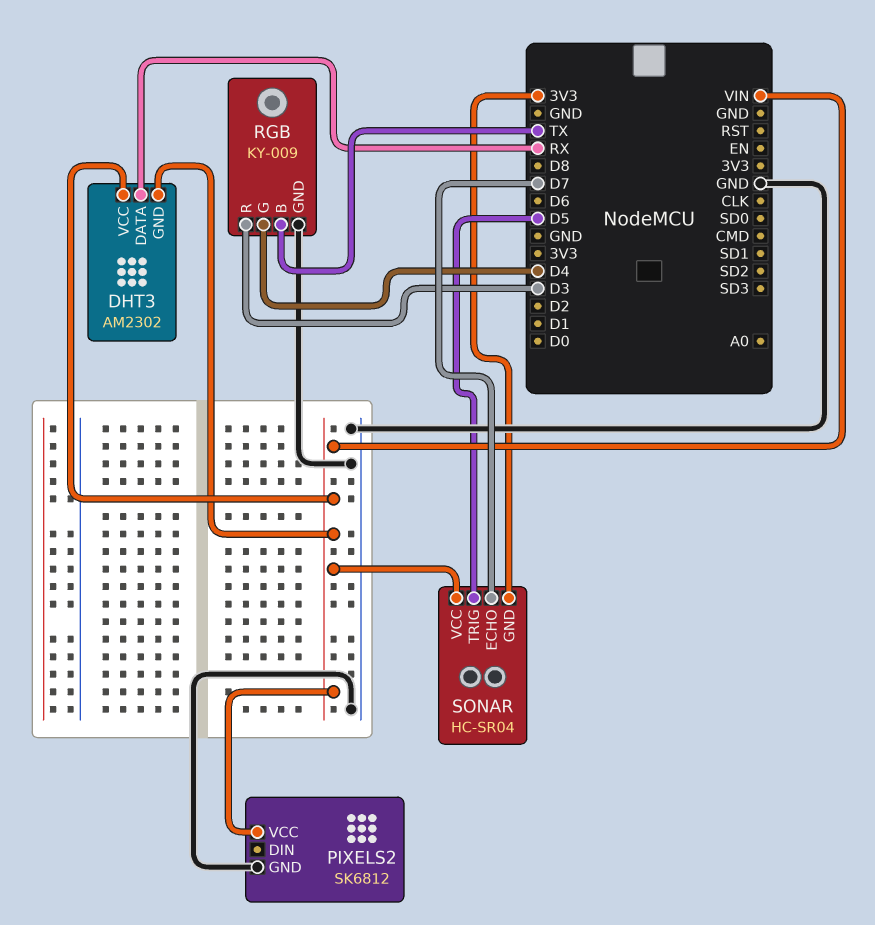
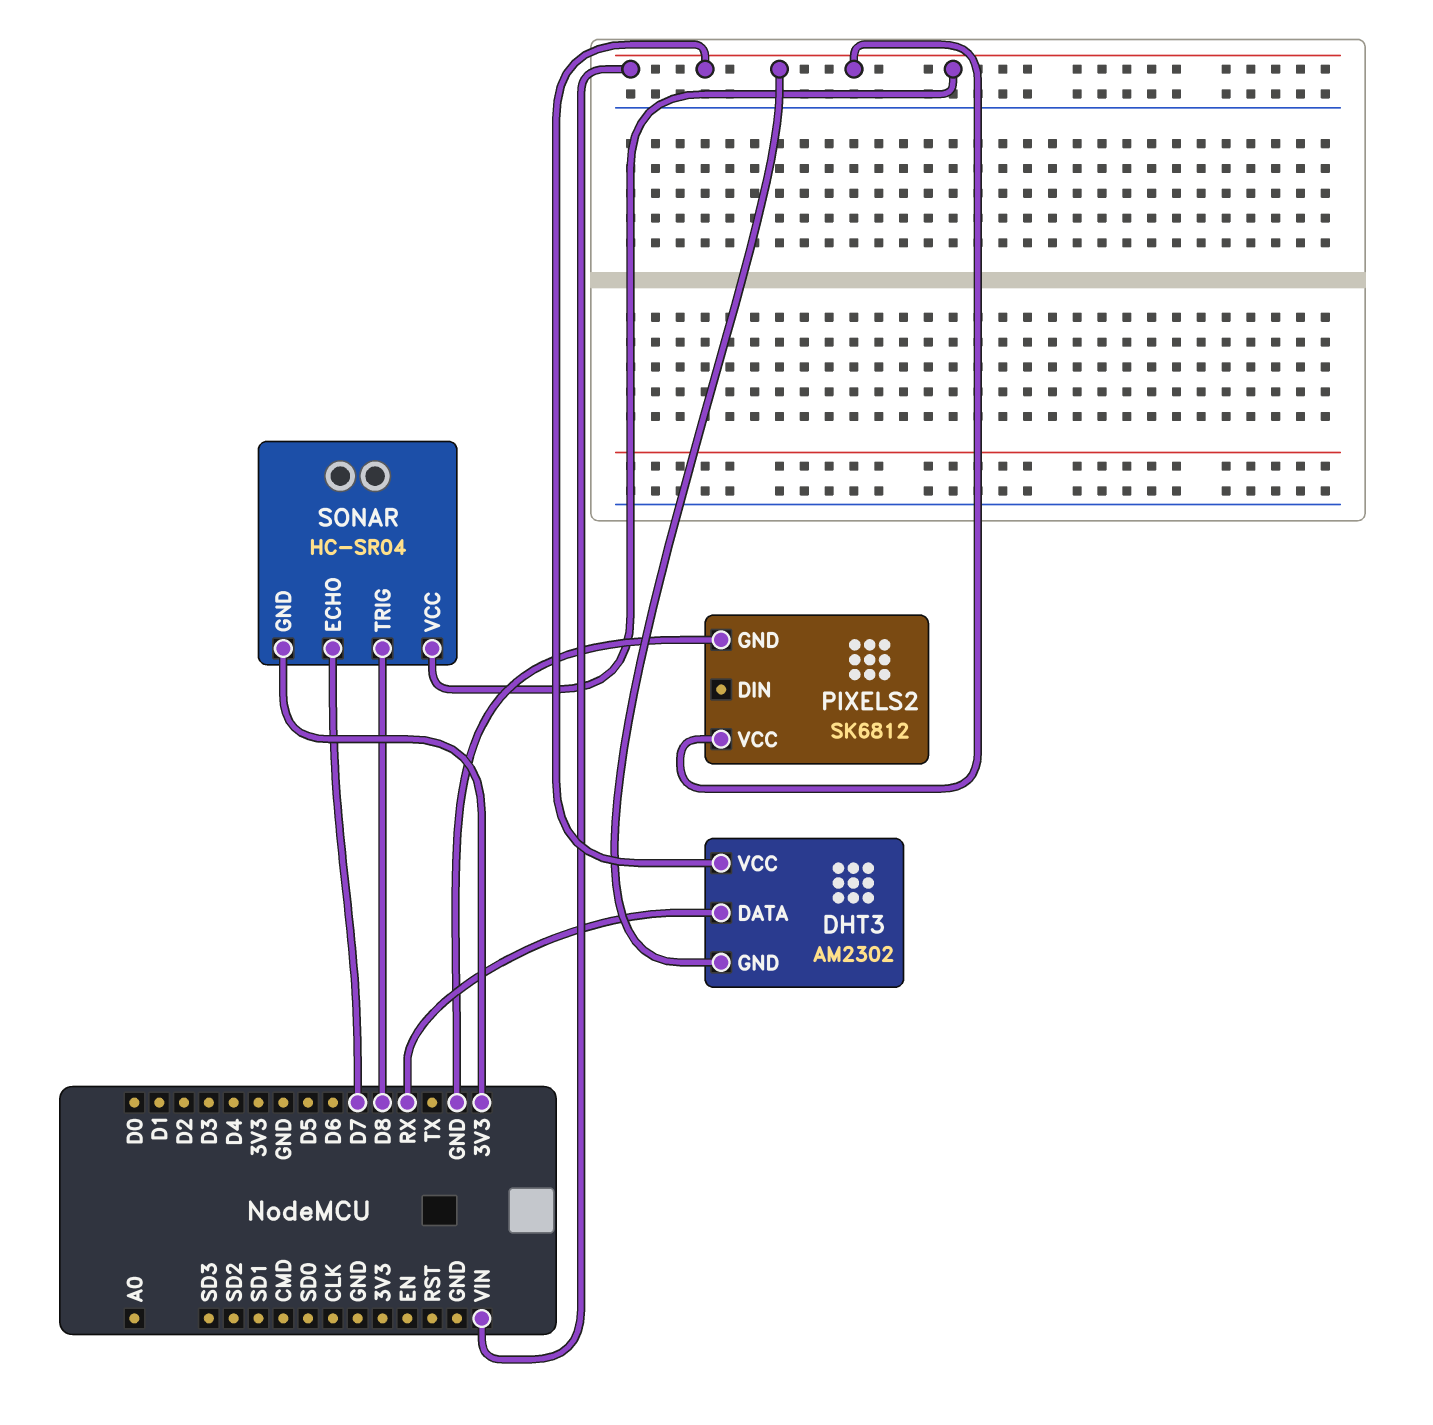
RGB: KY-009 -> none
RGB pin B: TX -> none
RGB pin G: D4 -> none
RGB pin GND: GND -> none
RGB pin R: D3 -> none
SONAR pin TRIG: D5 -> D8

